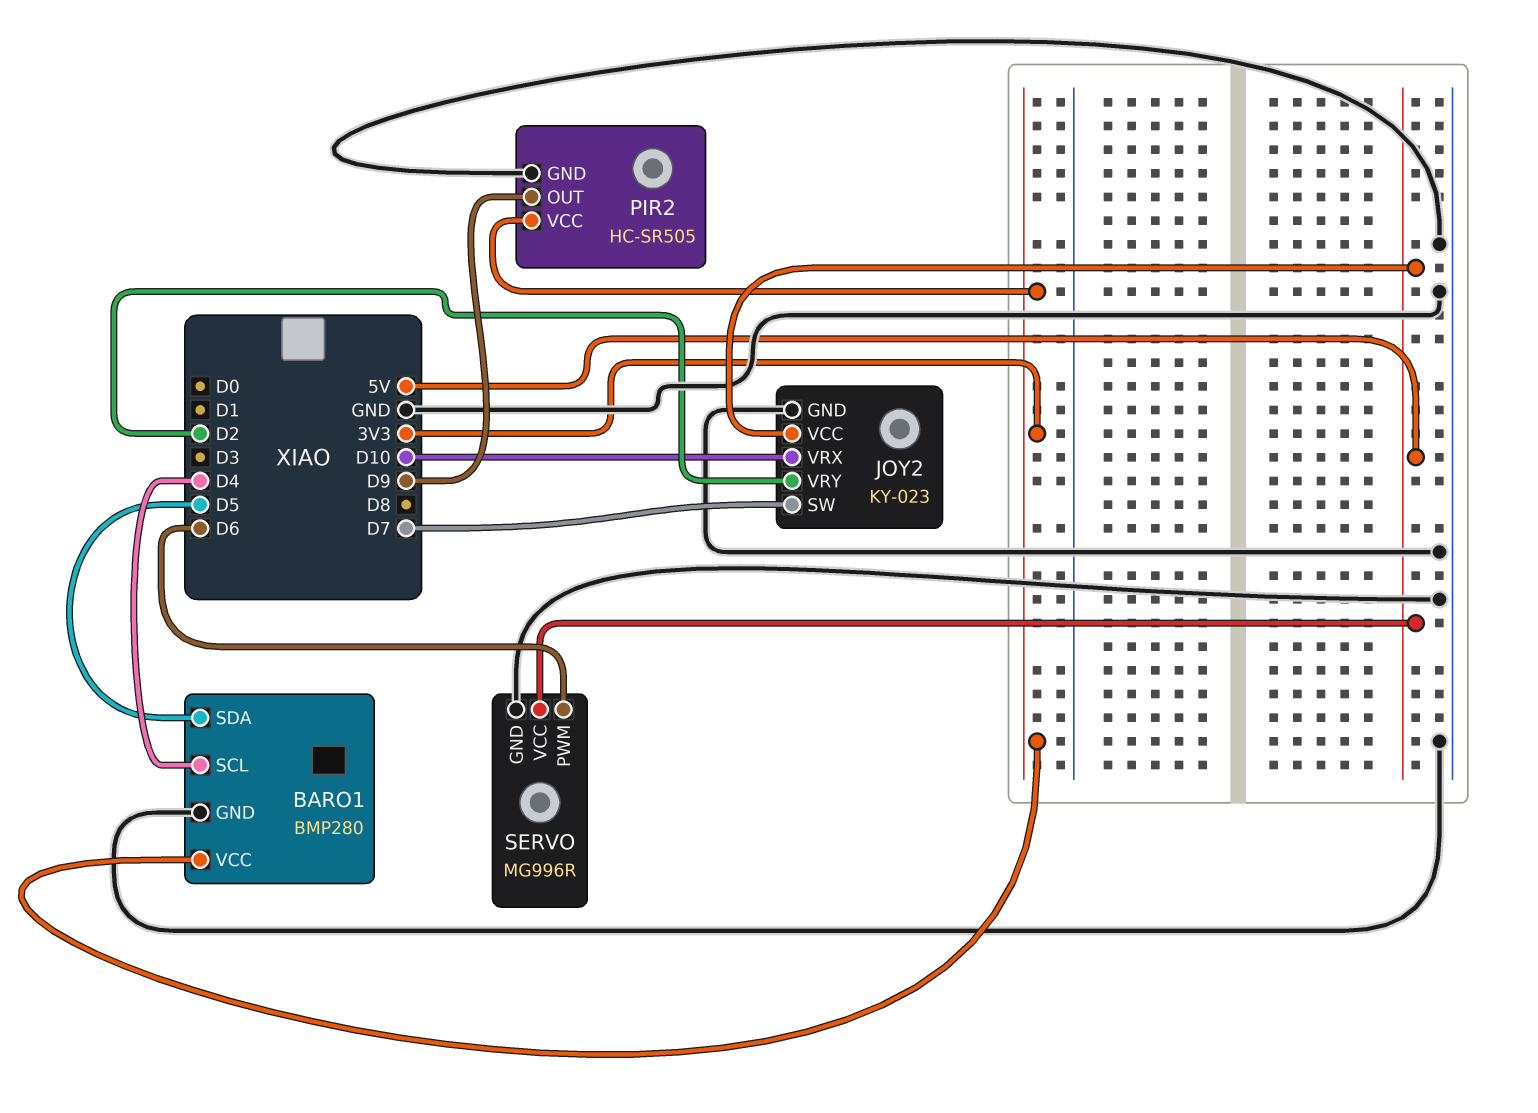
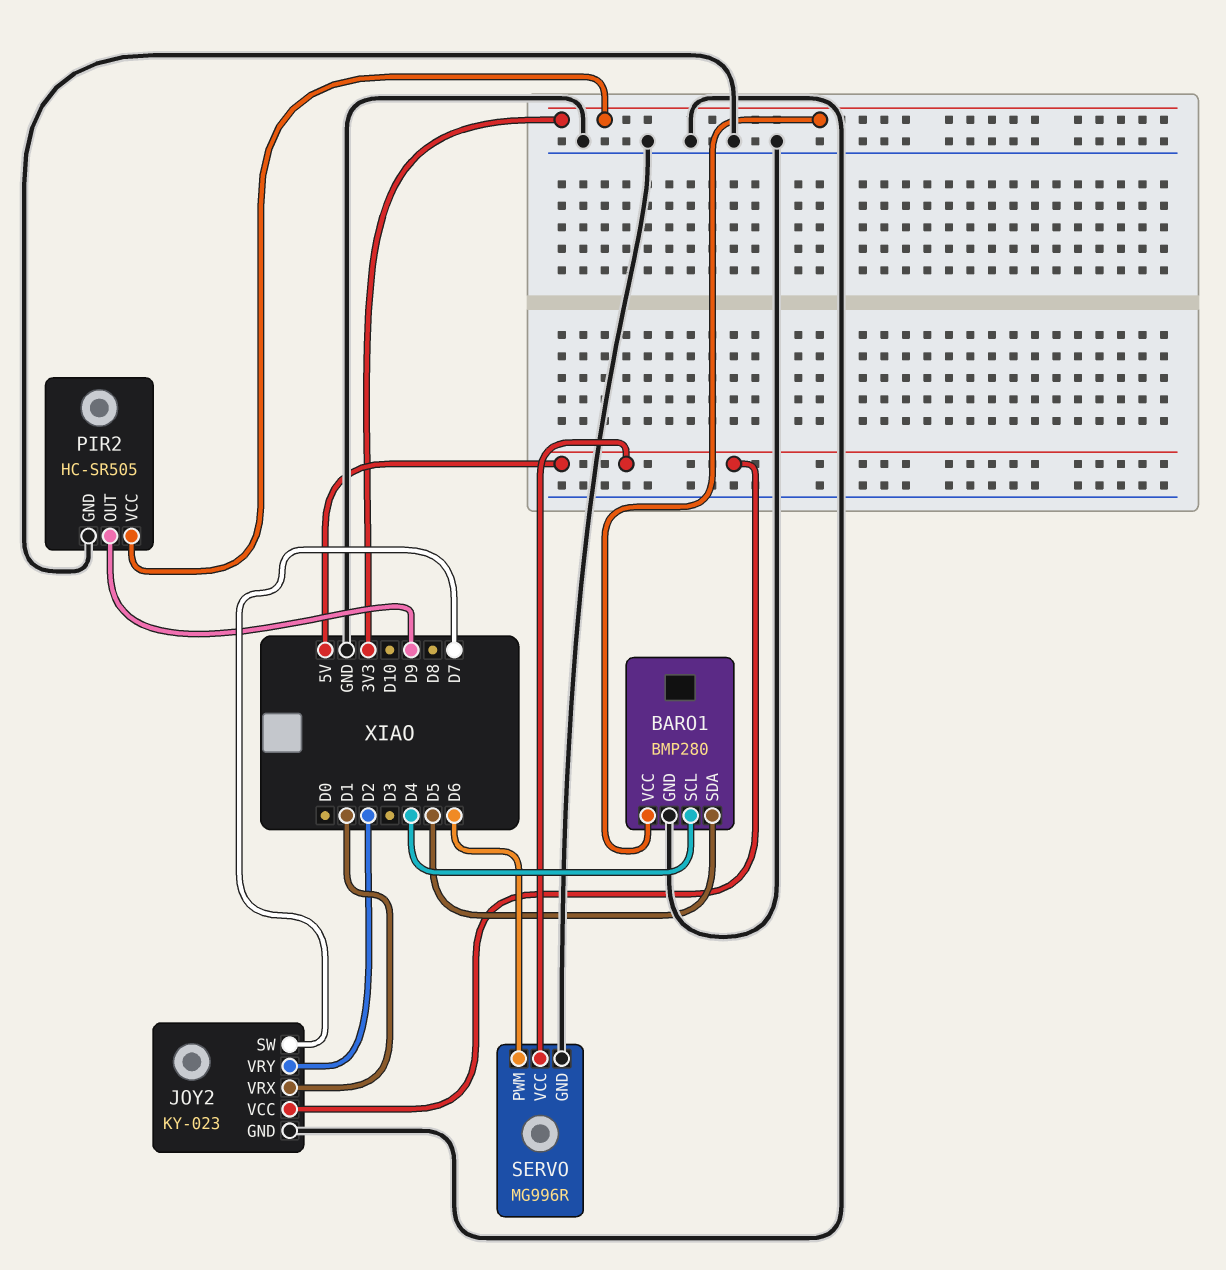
JOY2 pin VRX: D10 -> D1

